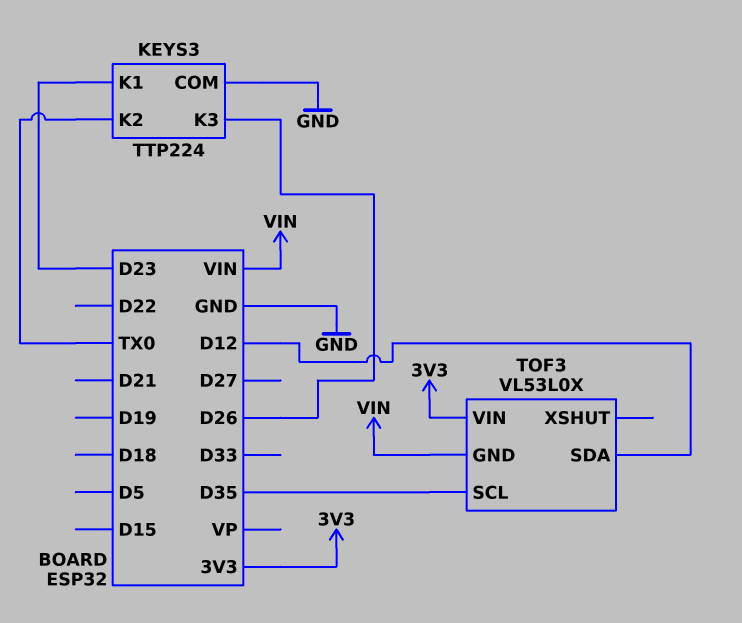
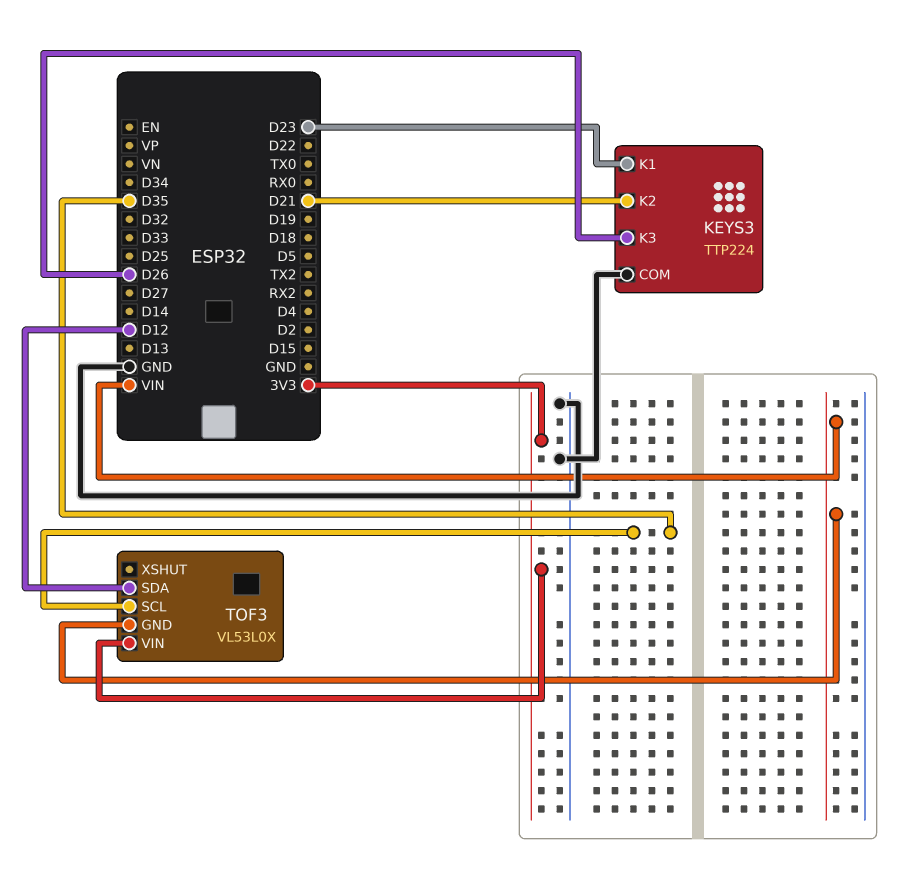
KEYS3 pin K2: TX0 -> D21

